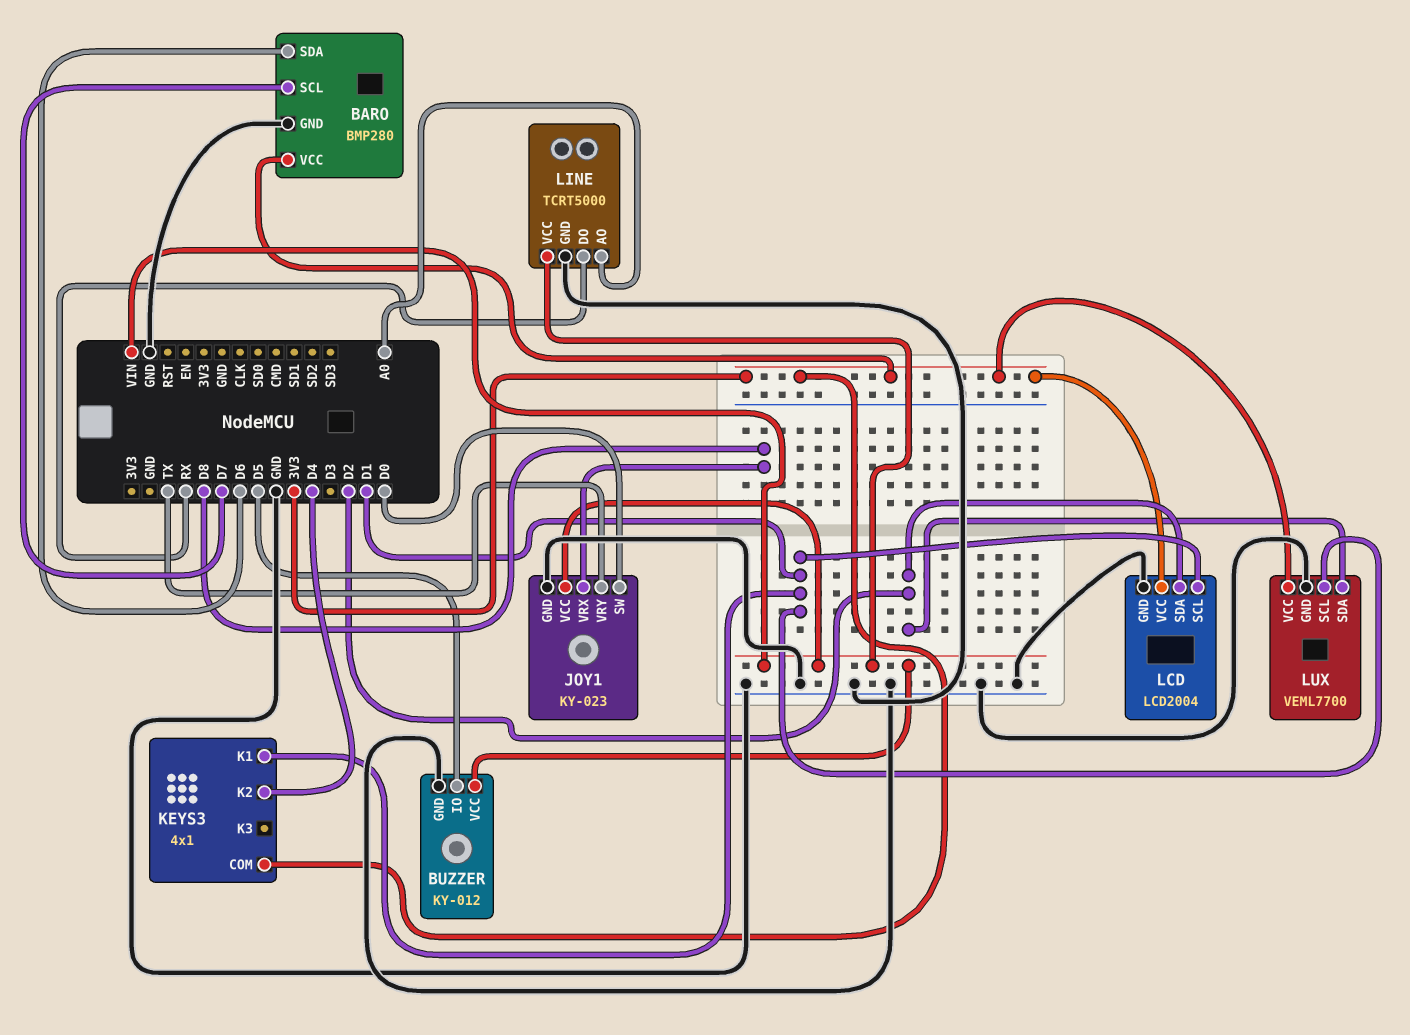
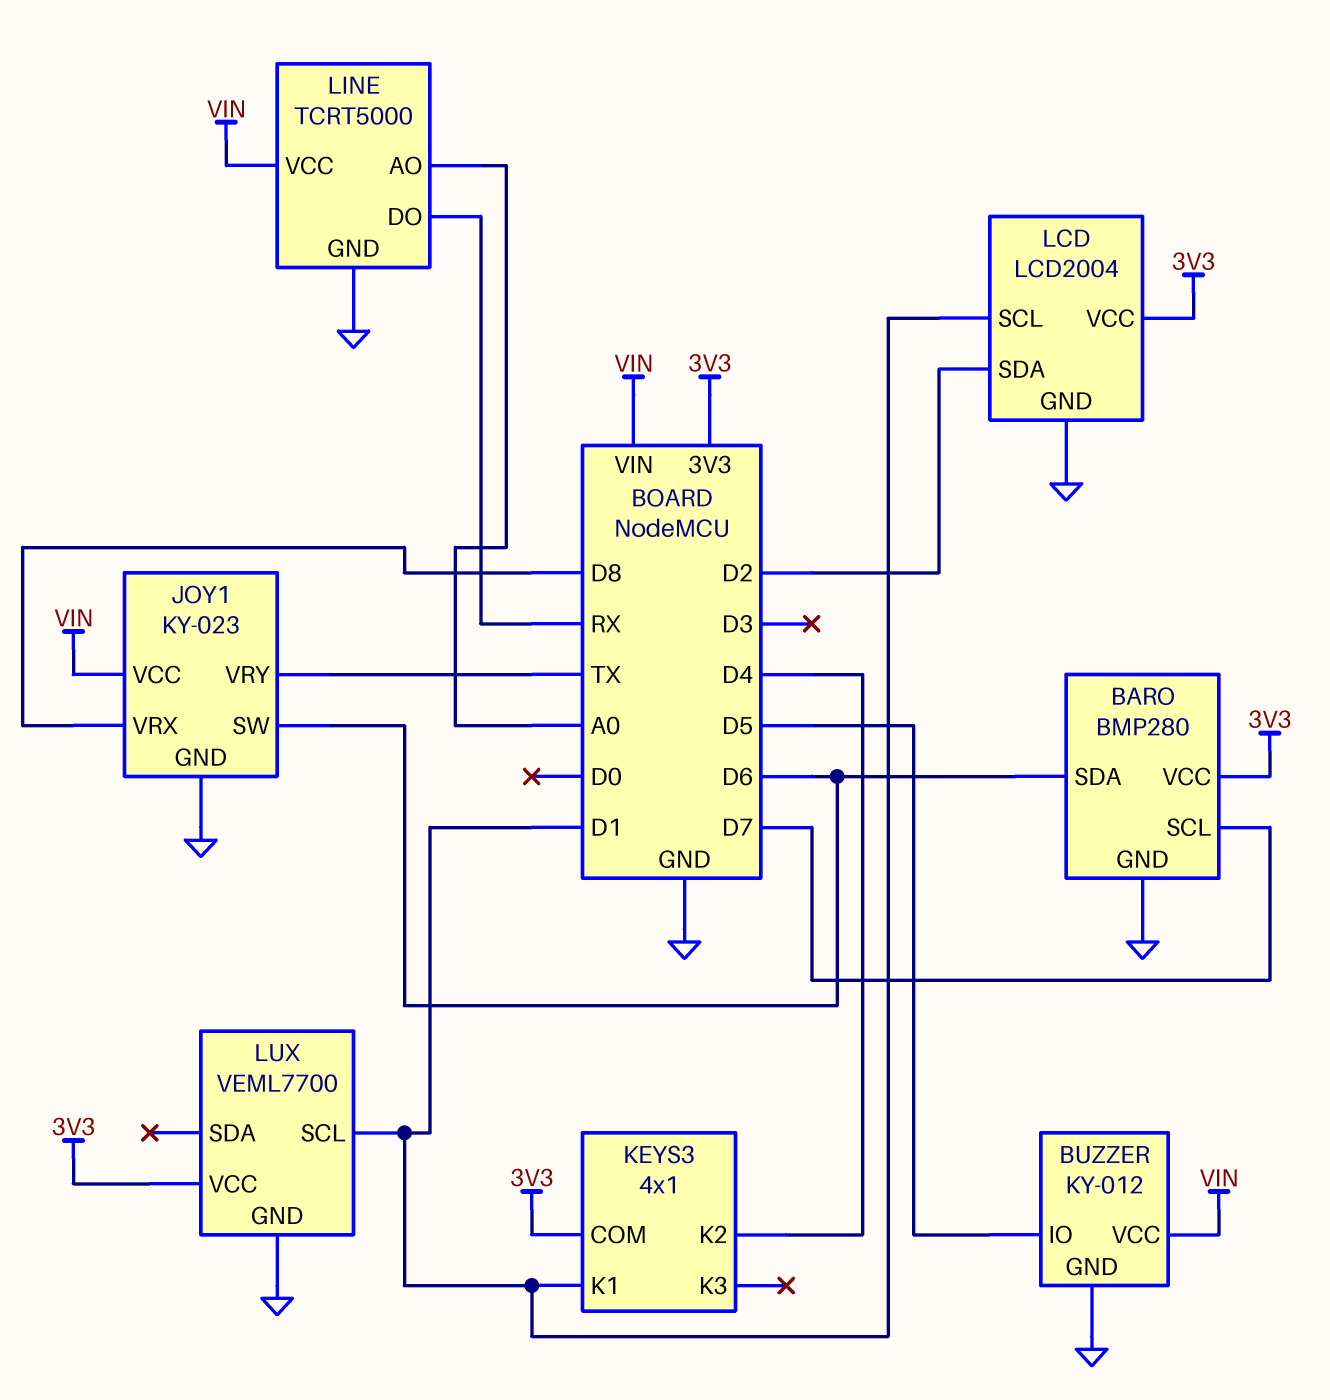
JOY1 pin SW: D0 -> D6
LUX pin SDA: D2 -> none

